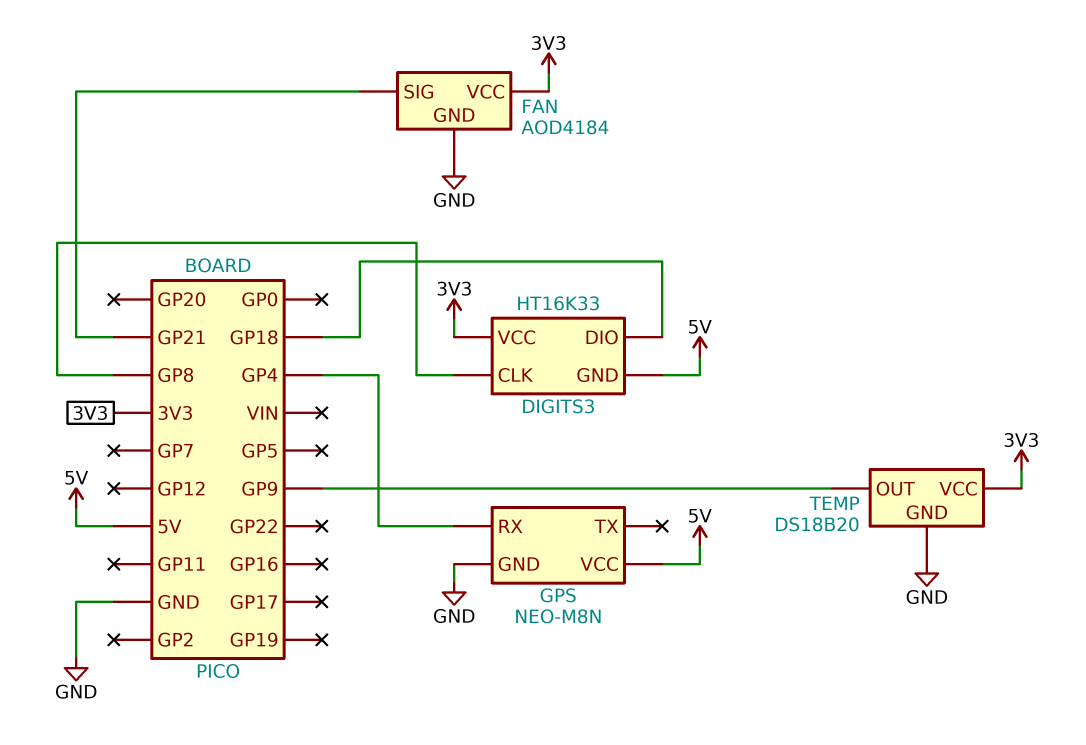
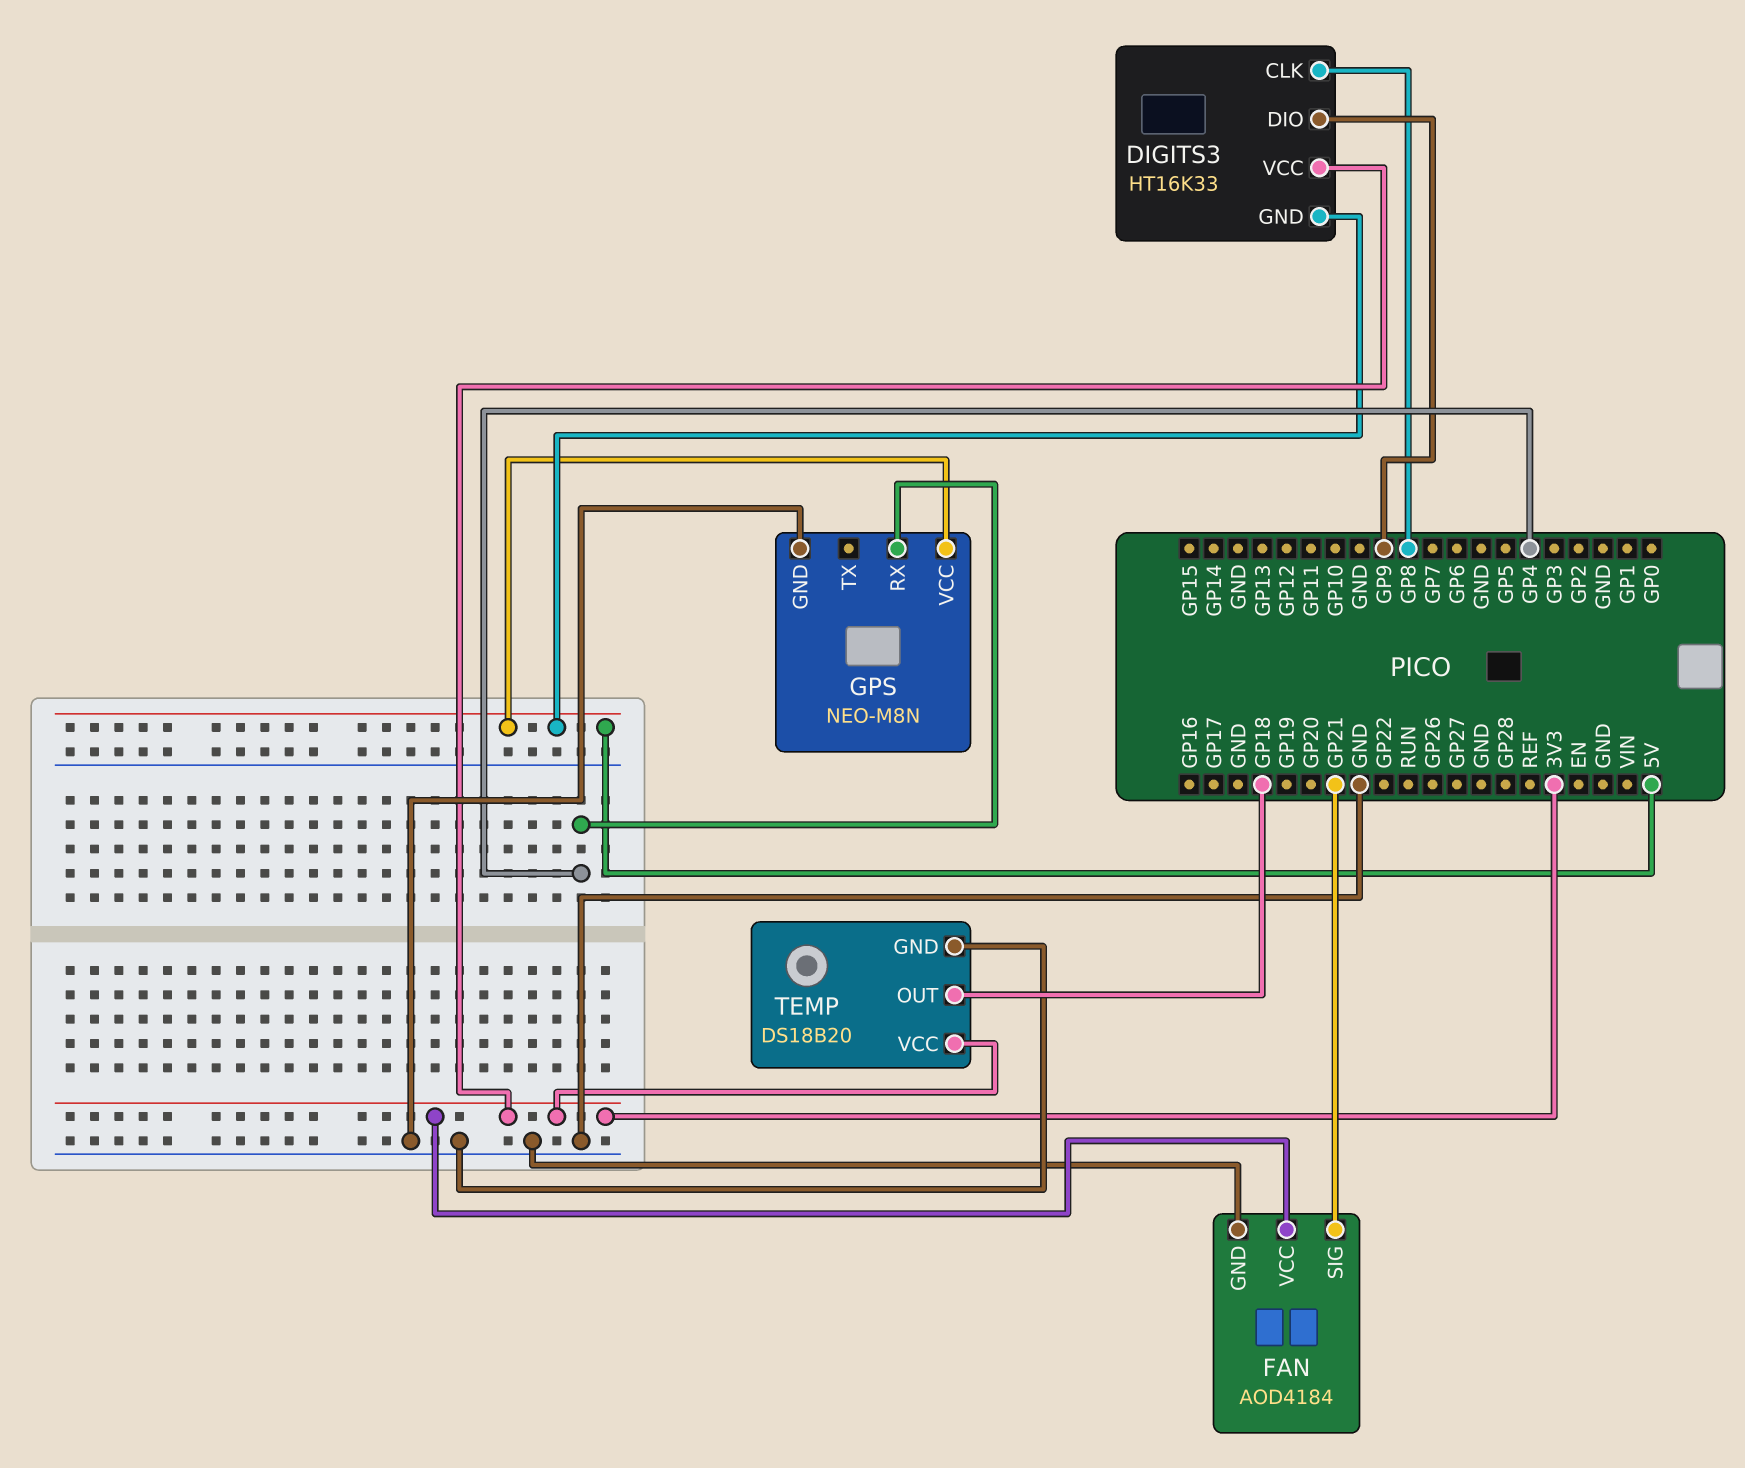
DIGITS3 pin DIO: GP18 -> GP9
TEMP pin OUT: GP9 -> GP18

